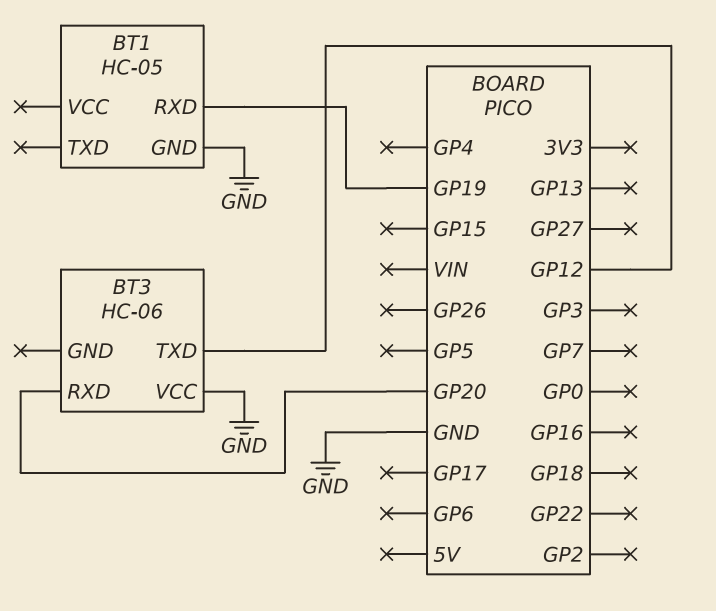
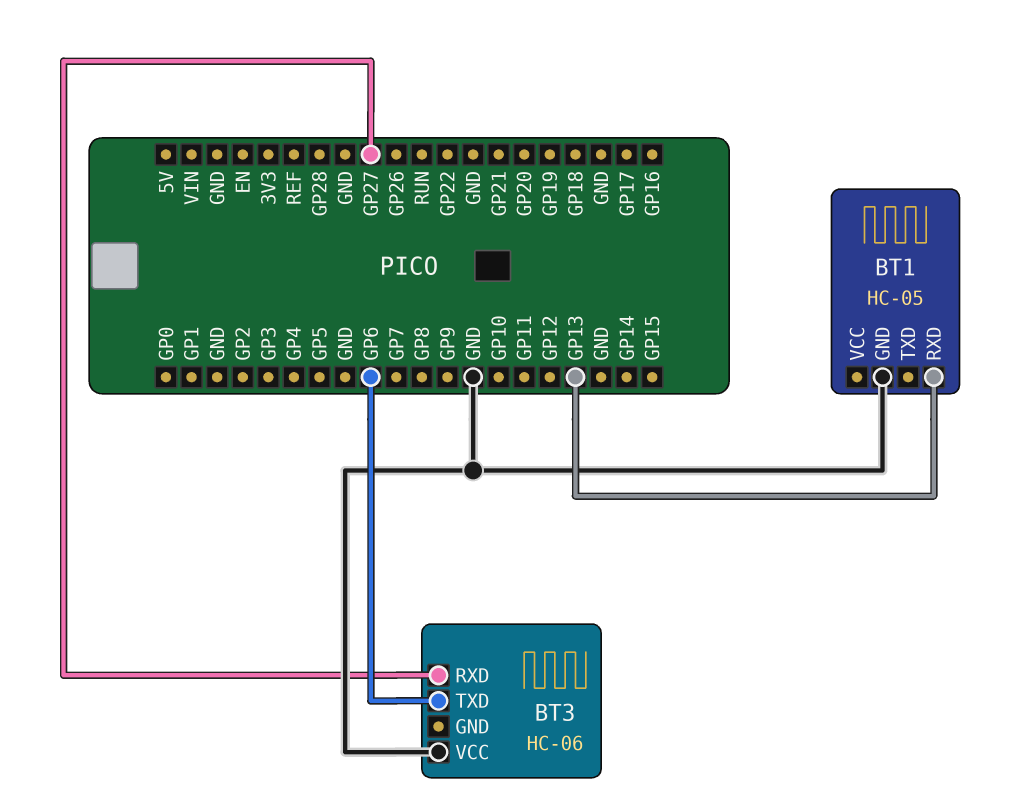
BT1 pin RXD: GP19 -> GP13
BT3 pin RXD: GP20 -> GP27
BT3 pin TXD: GP12 -> GP6

